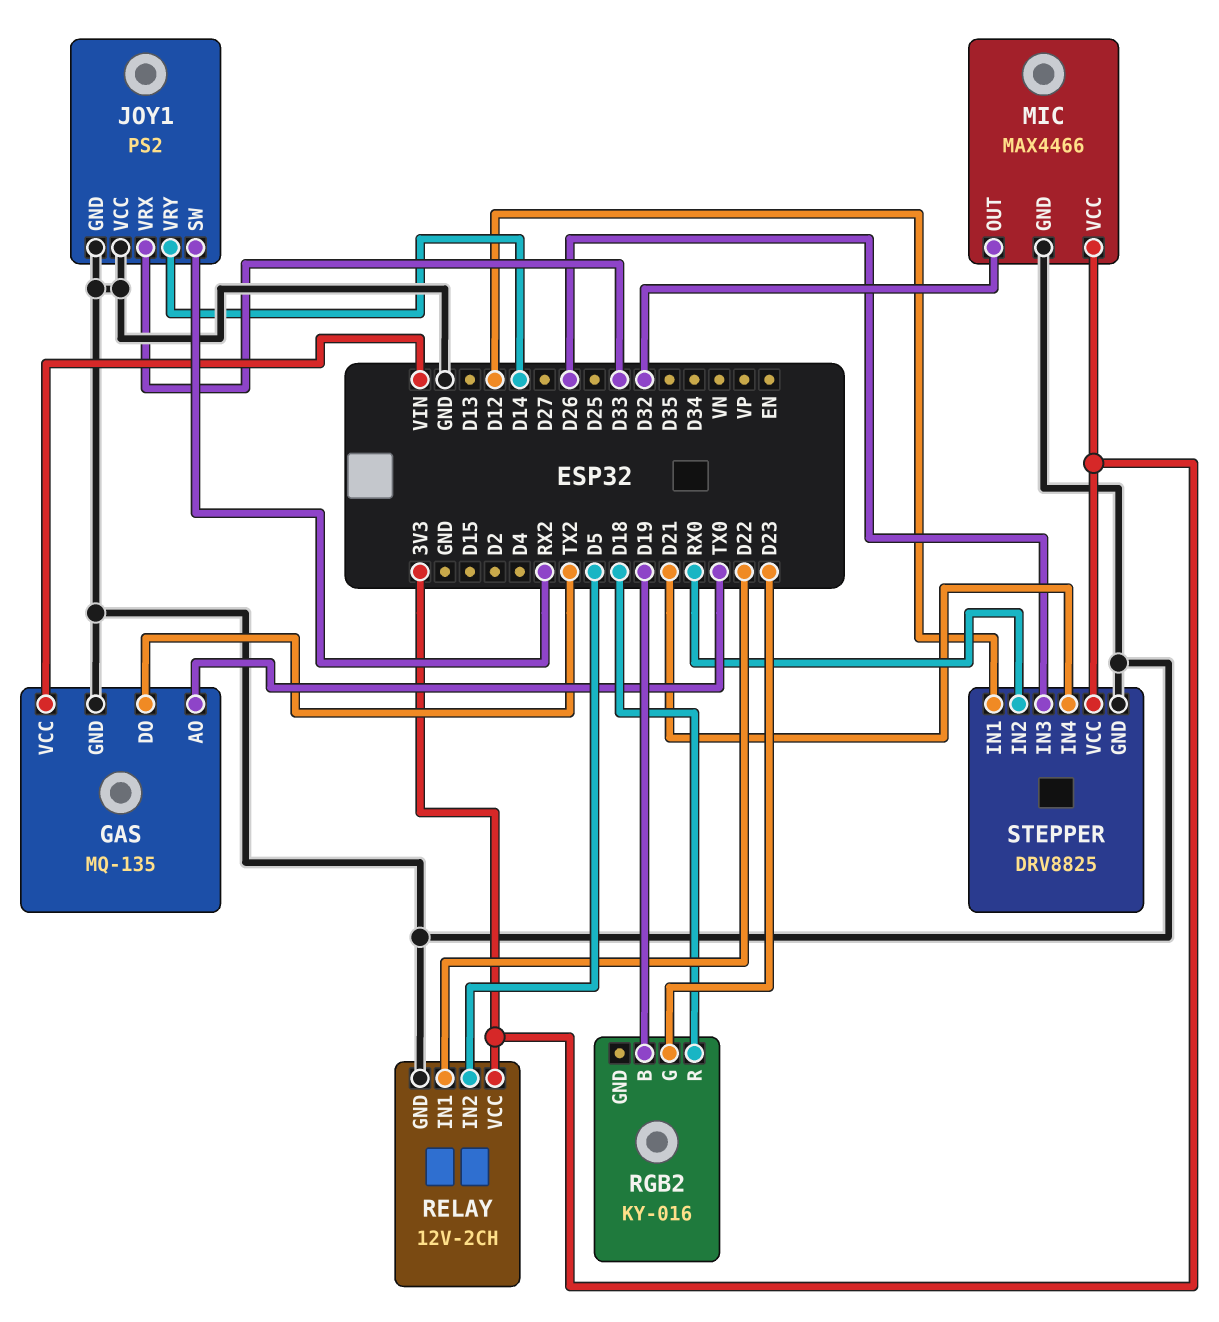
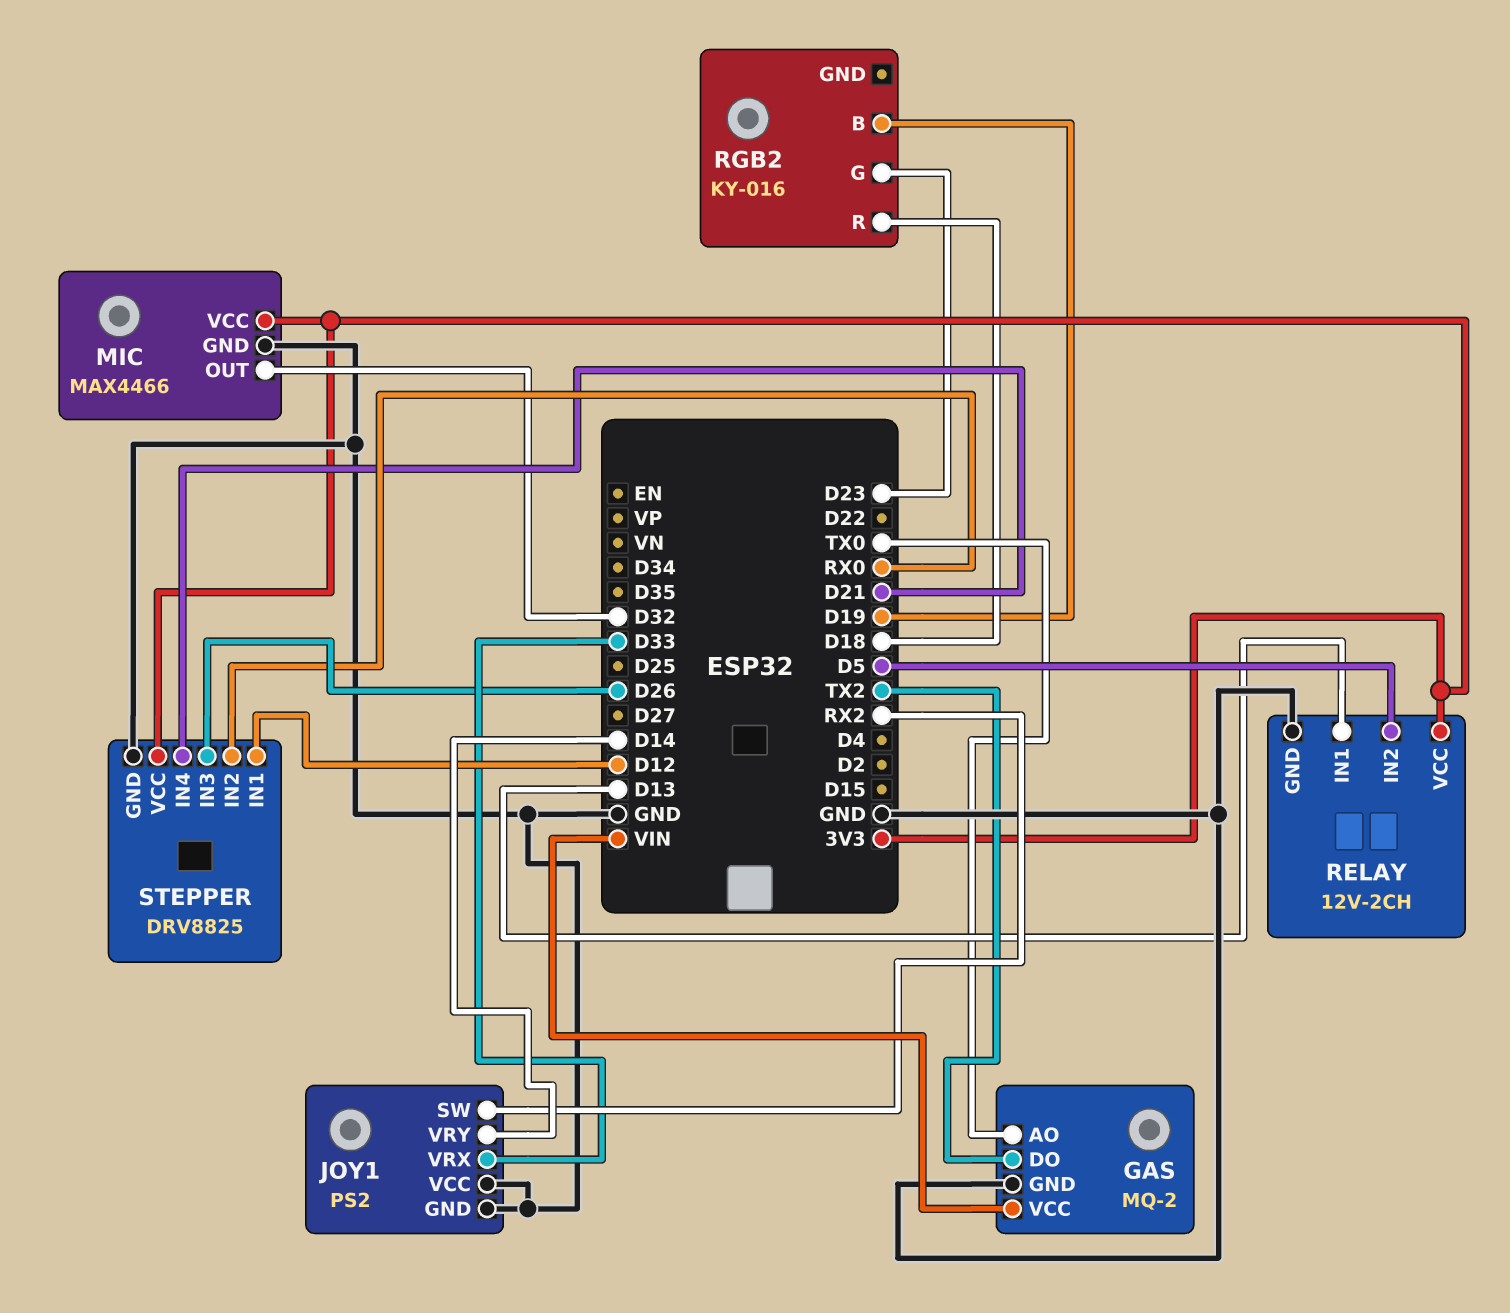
GAS: MQ-135 -> MQ-2
RELAY pin IN1: D22 -> D13

